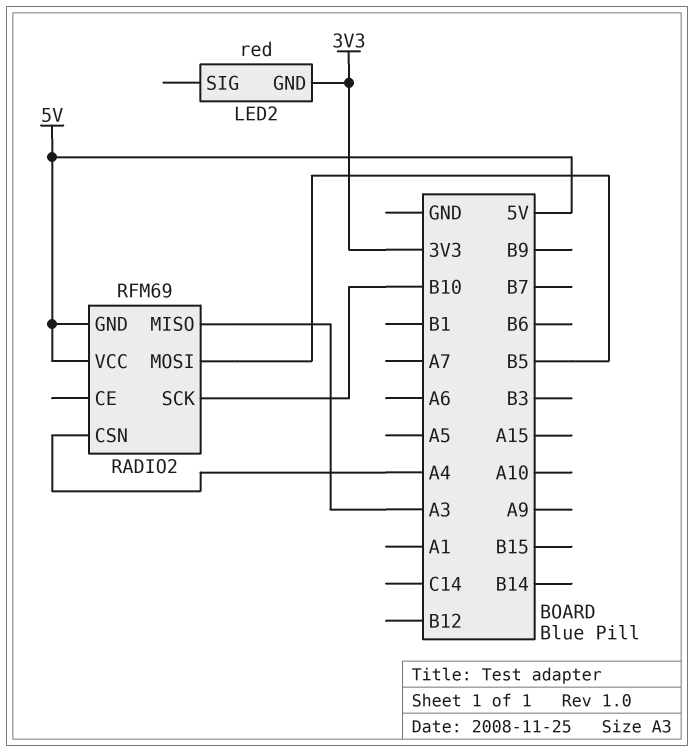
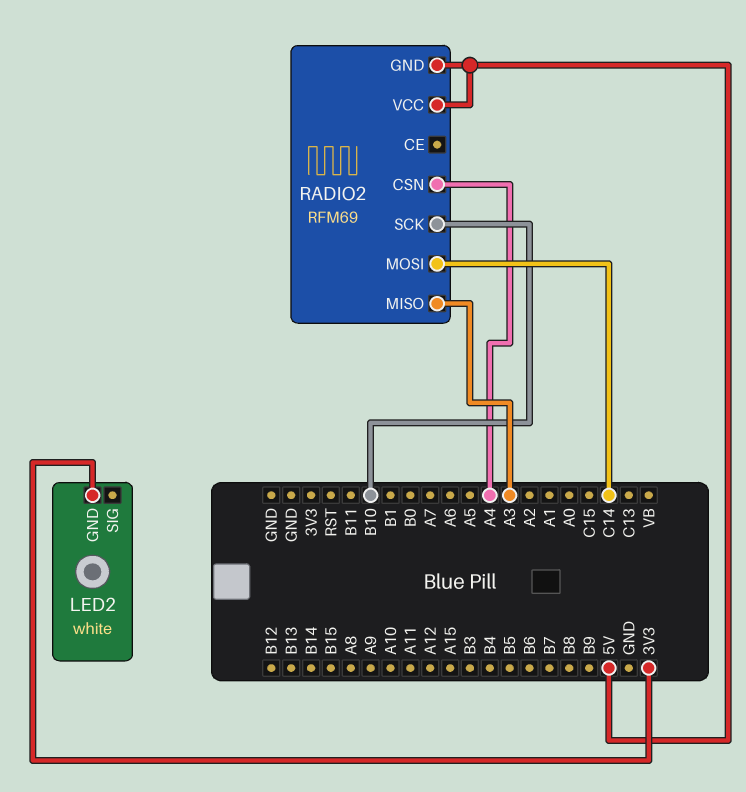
LED2: red -> white
RADIO2 pin MOSI: B5 -> C14

